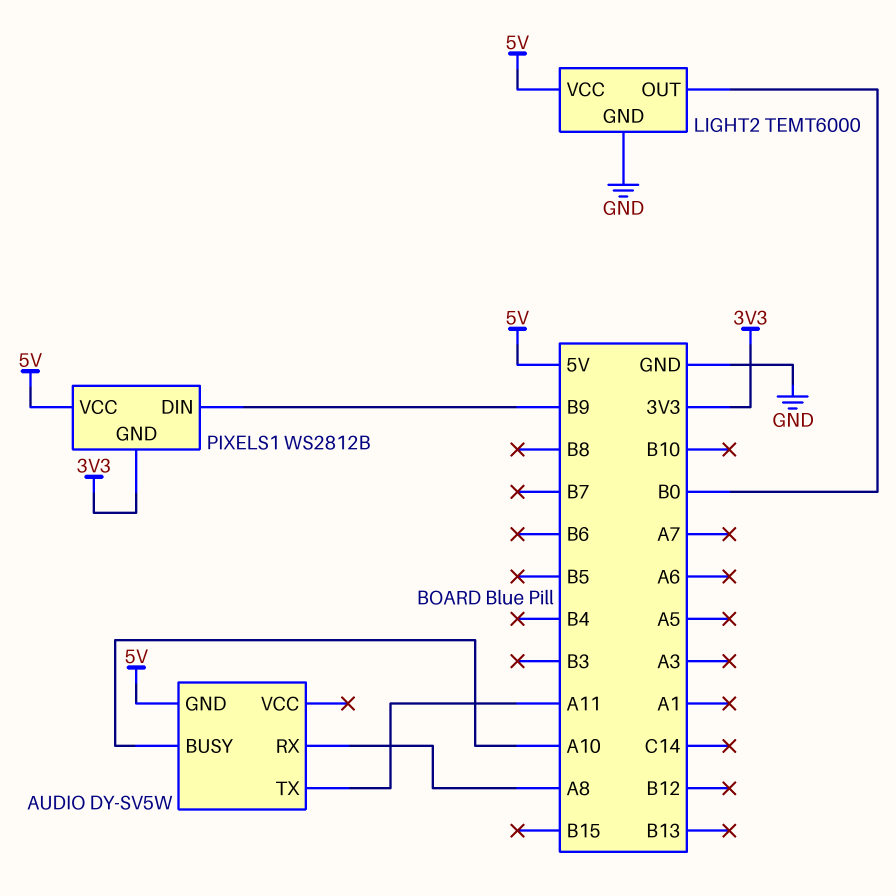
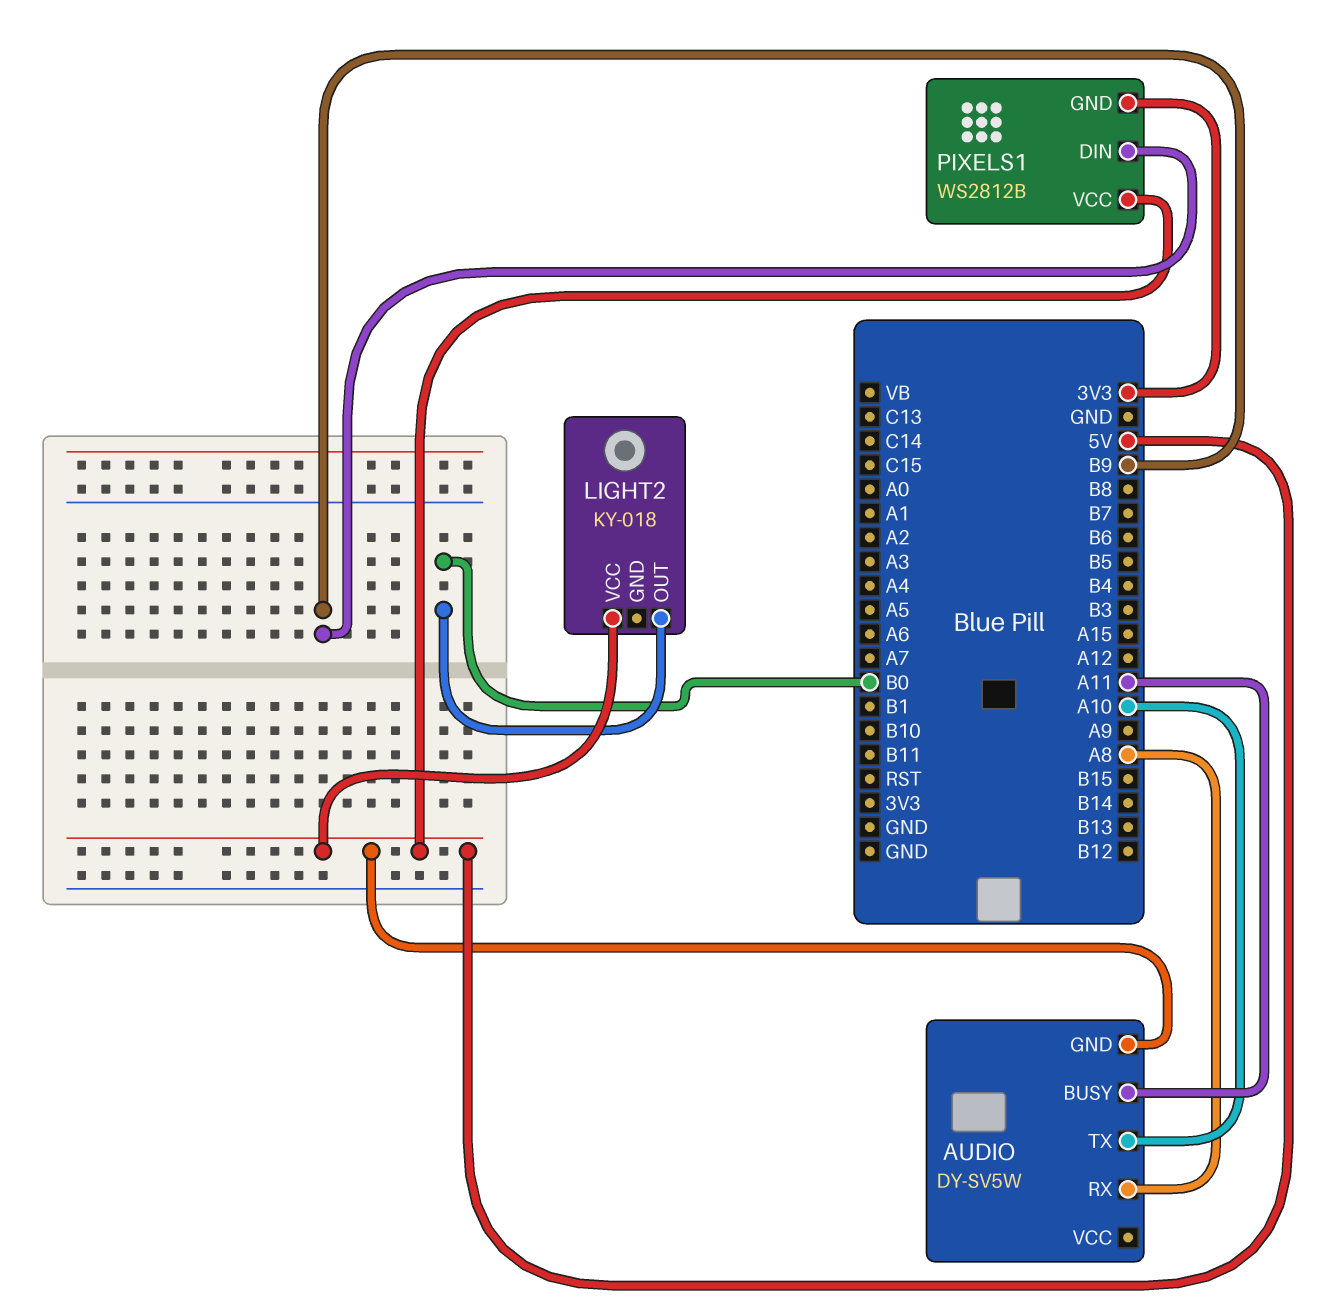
AUDIO pin BUSY: A10 -> A11
AUDIO pin TX: A11 -> A10
LIGHT2: TEMT6000 -> KY-018
LIGHT2 pin GND: GND -> none

